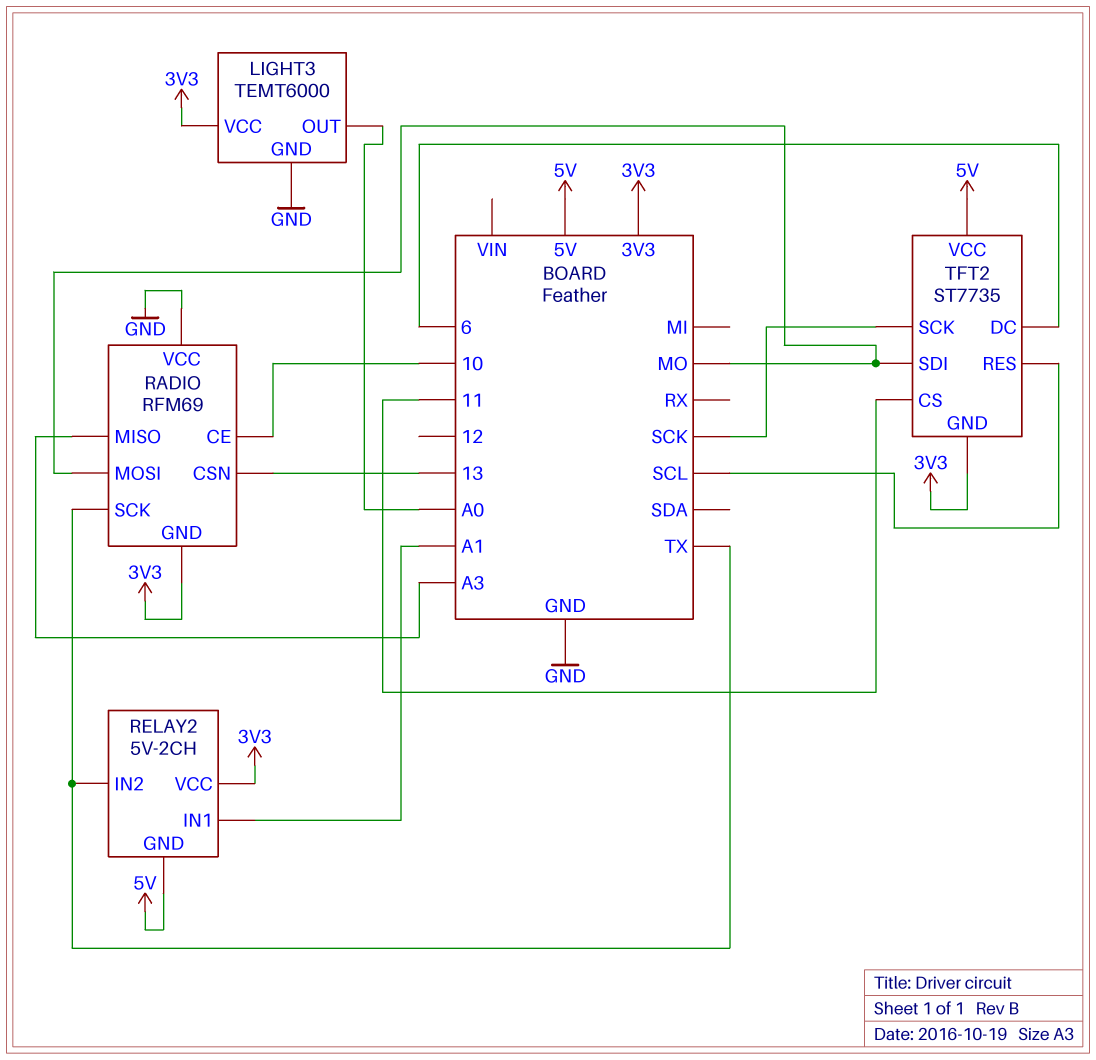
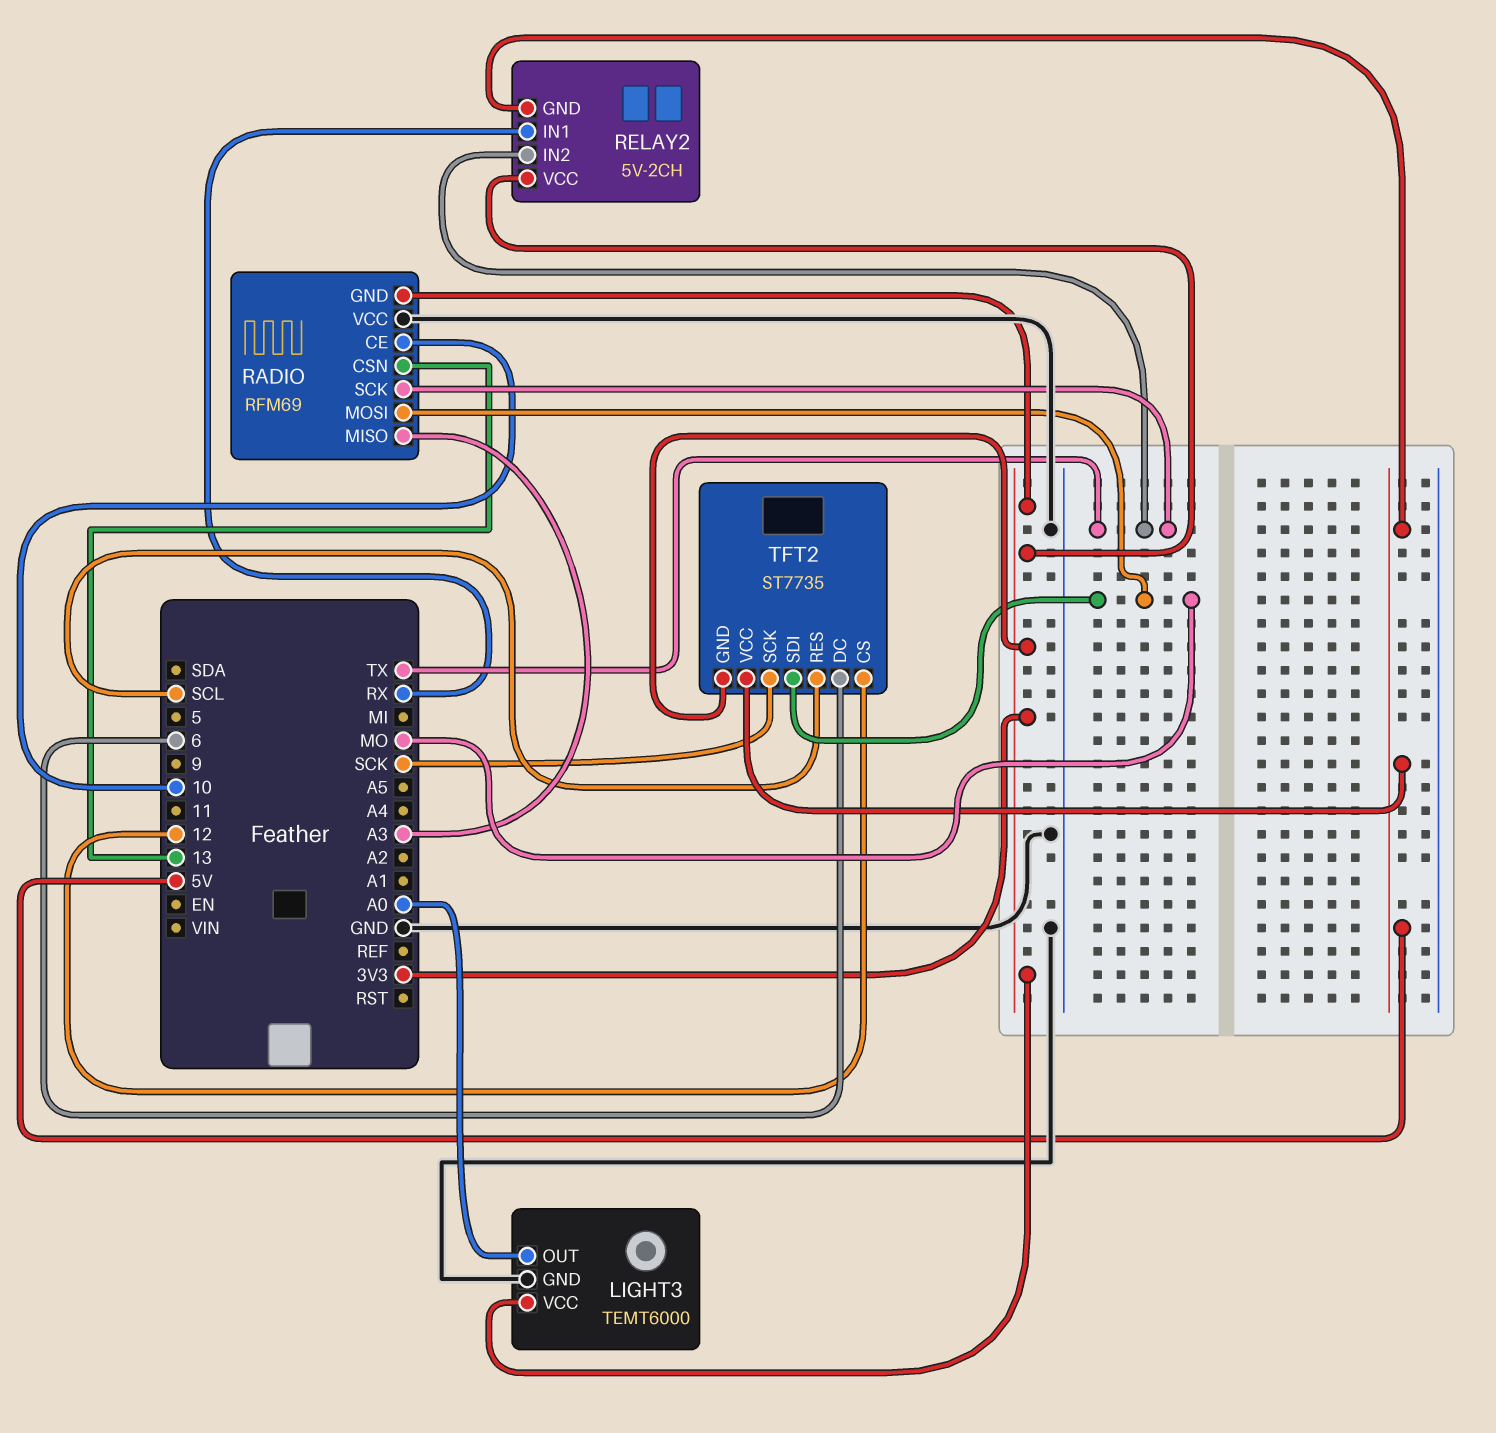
RELAY2 pin IN1: A1 -> RX
TFT2 pin CS: 11 -> 12

